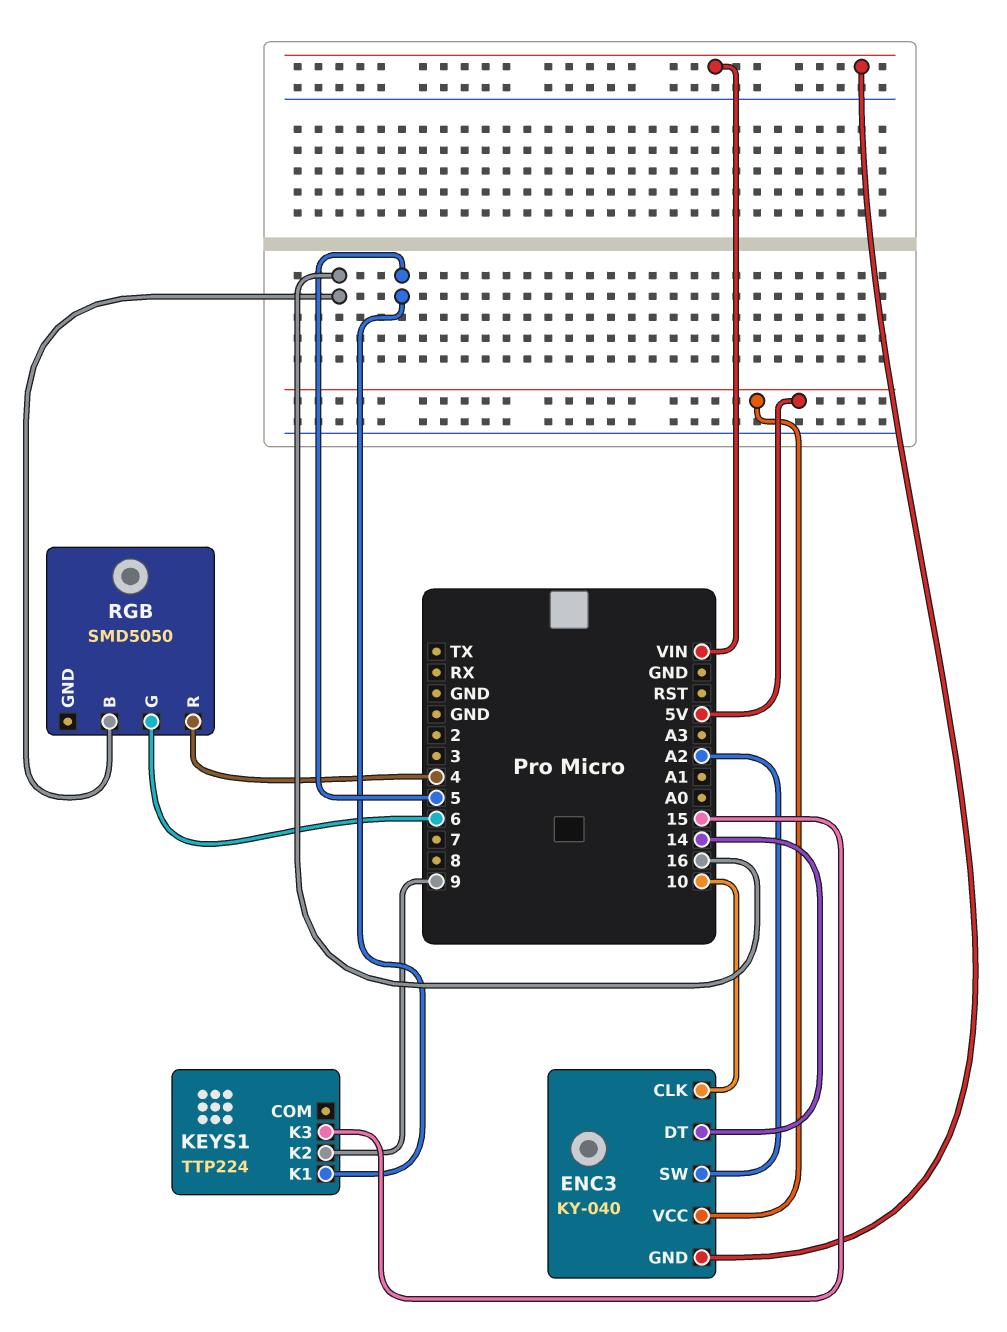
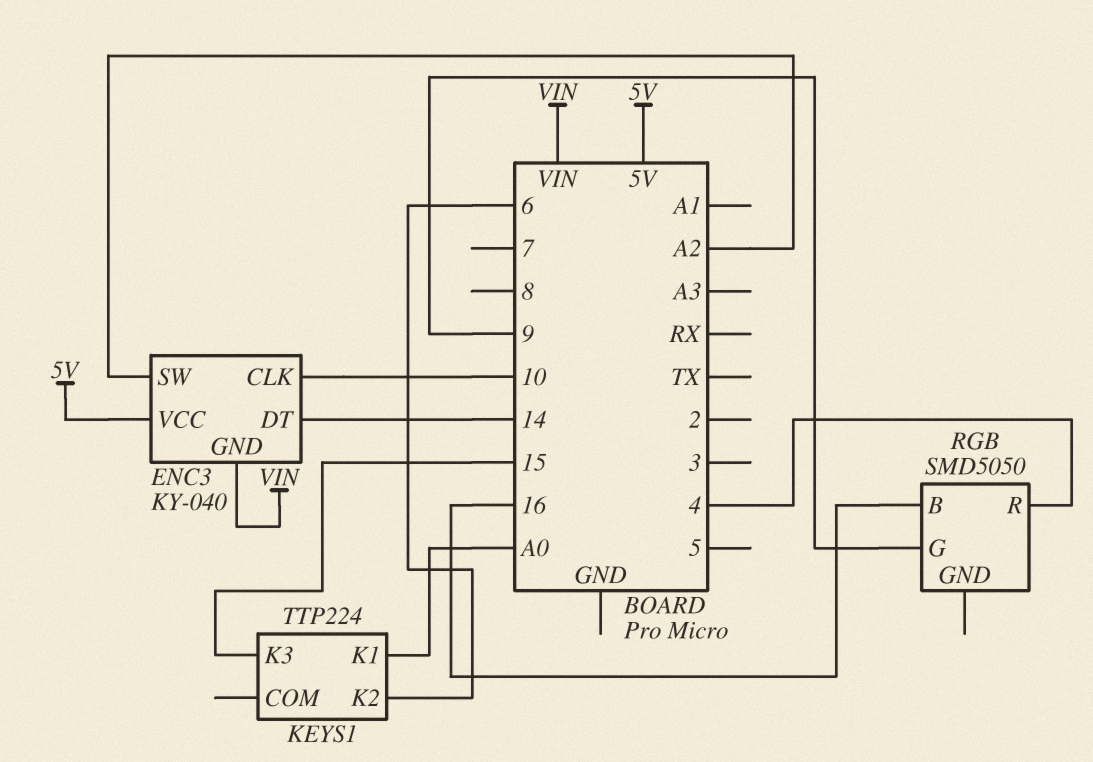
KEYS1 pin K1: 5 -> A0
KEYS1 pin K2: 9 -> 6
RGB pin G: 6 -> 9

